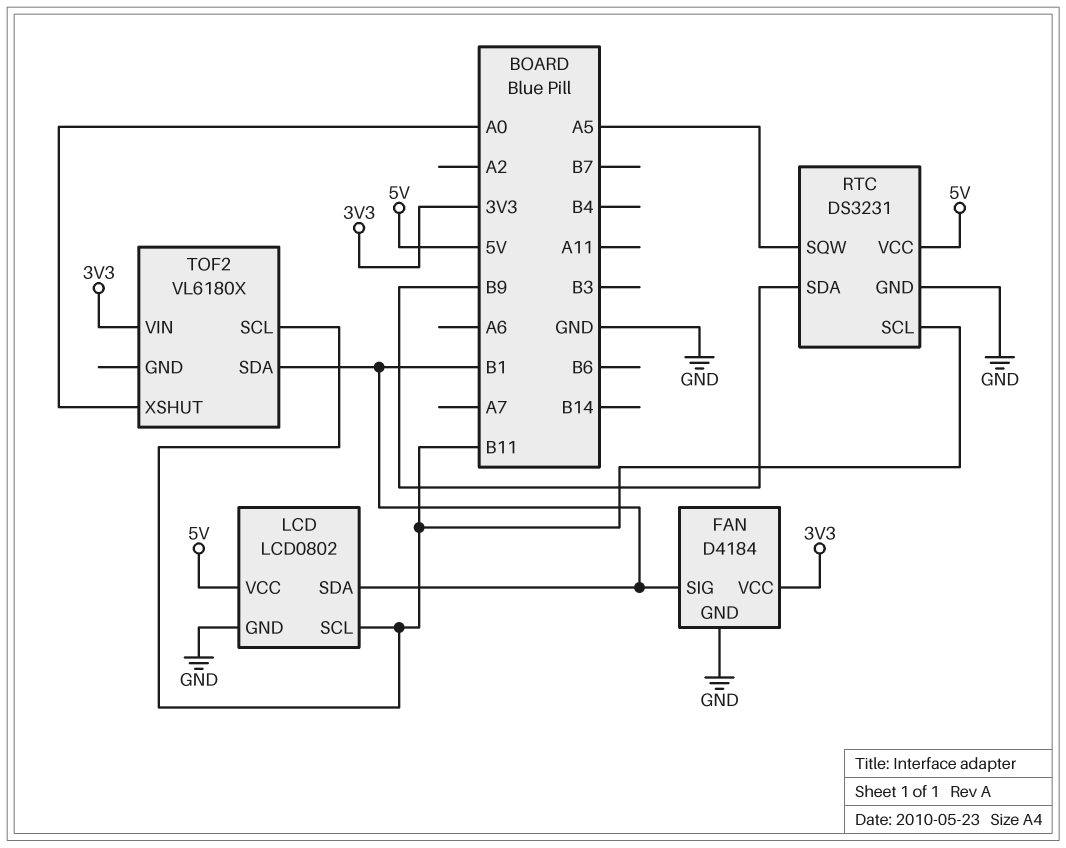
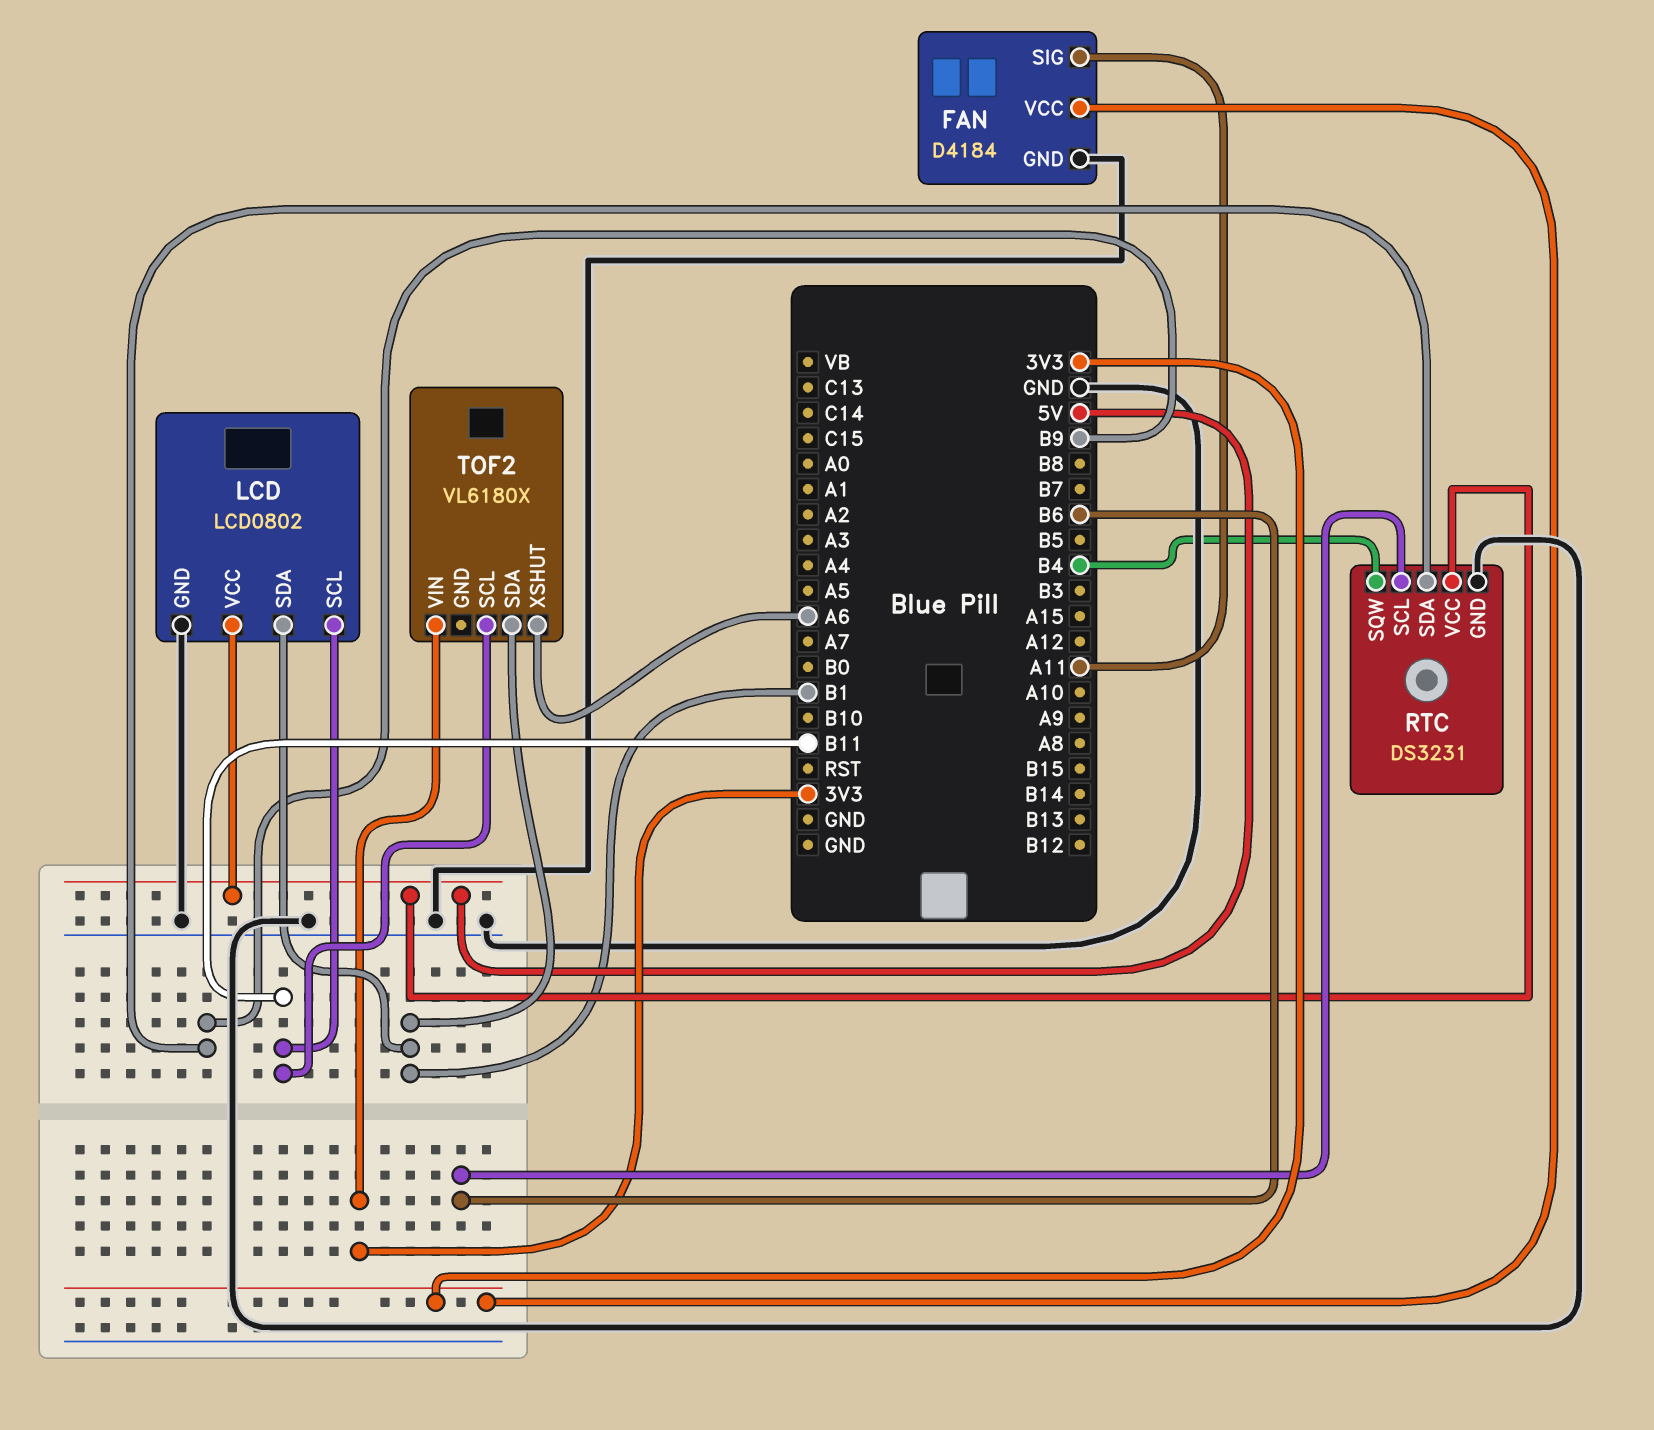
FAN pin SIG: B1 -> A11
RTC pin SCL: B11 -> B6
RTC pin SQW: A5 -> B4
TOF2 pin XSHUT: A0 -> A6

